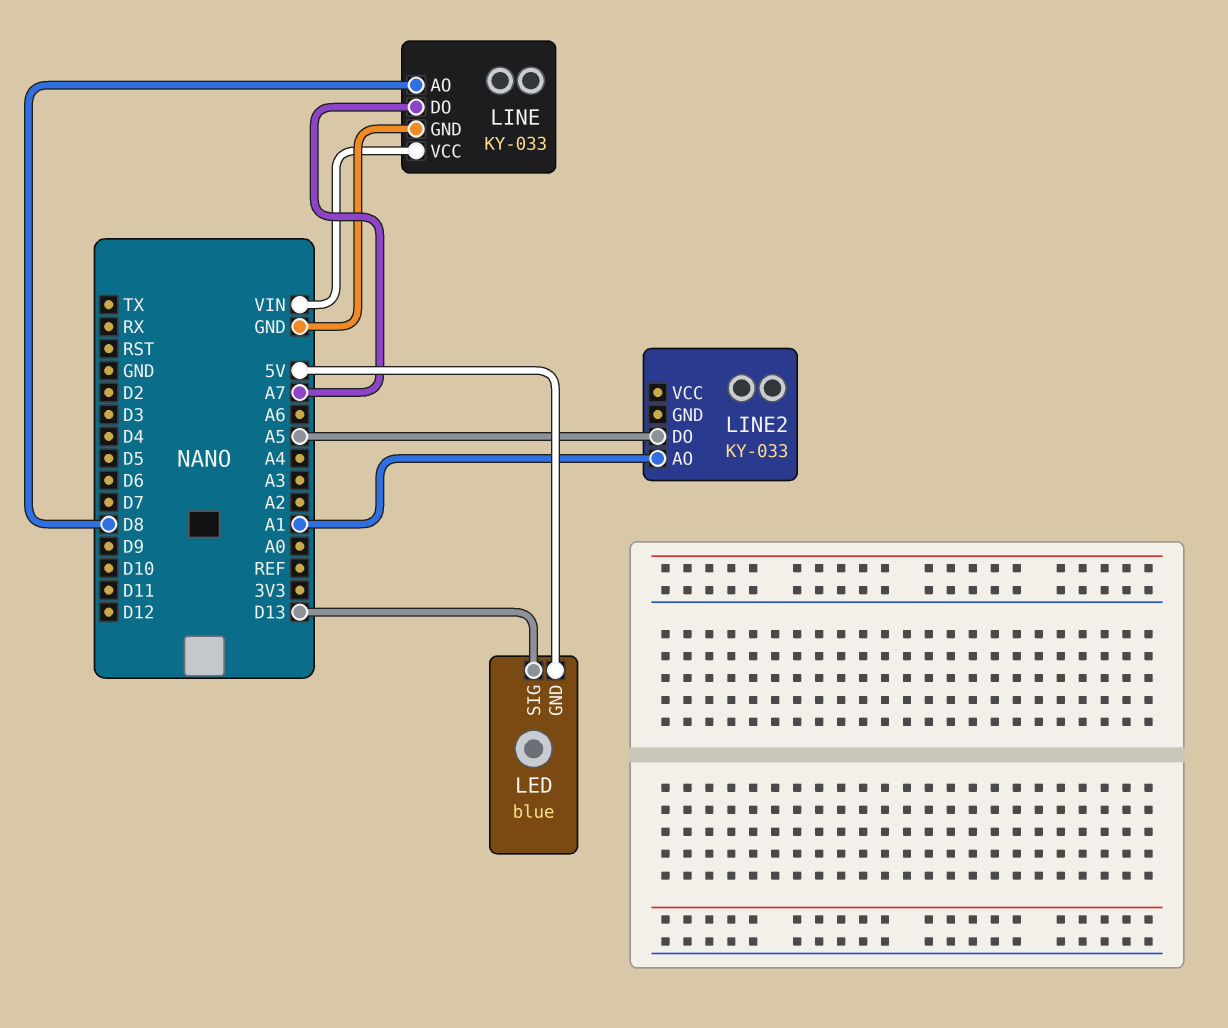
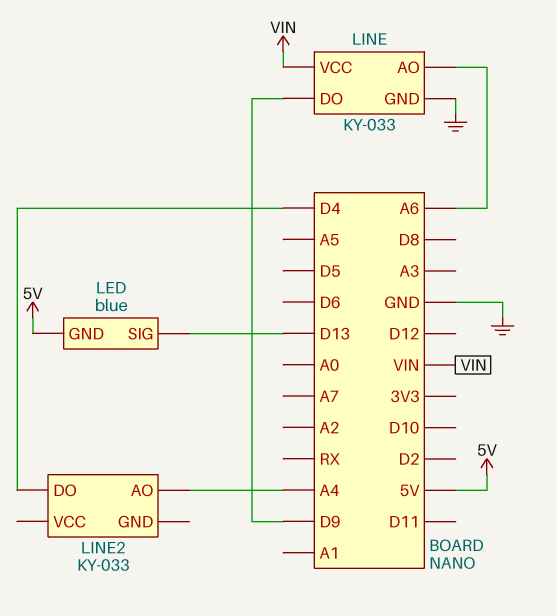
LINE pin AO: D8 -> A6
LINE pin DO: A7 -> D9
LINE2 pin AO: A1 -> A4
LINE2 pin DO: A5 -> D4

